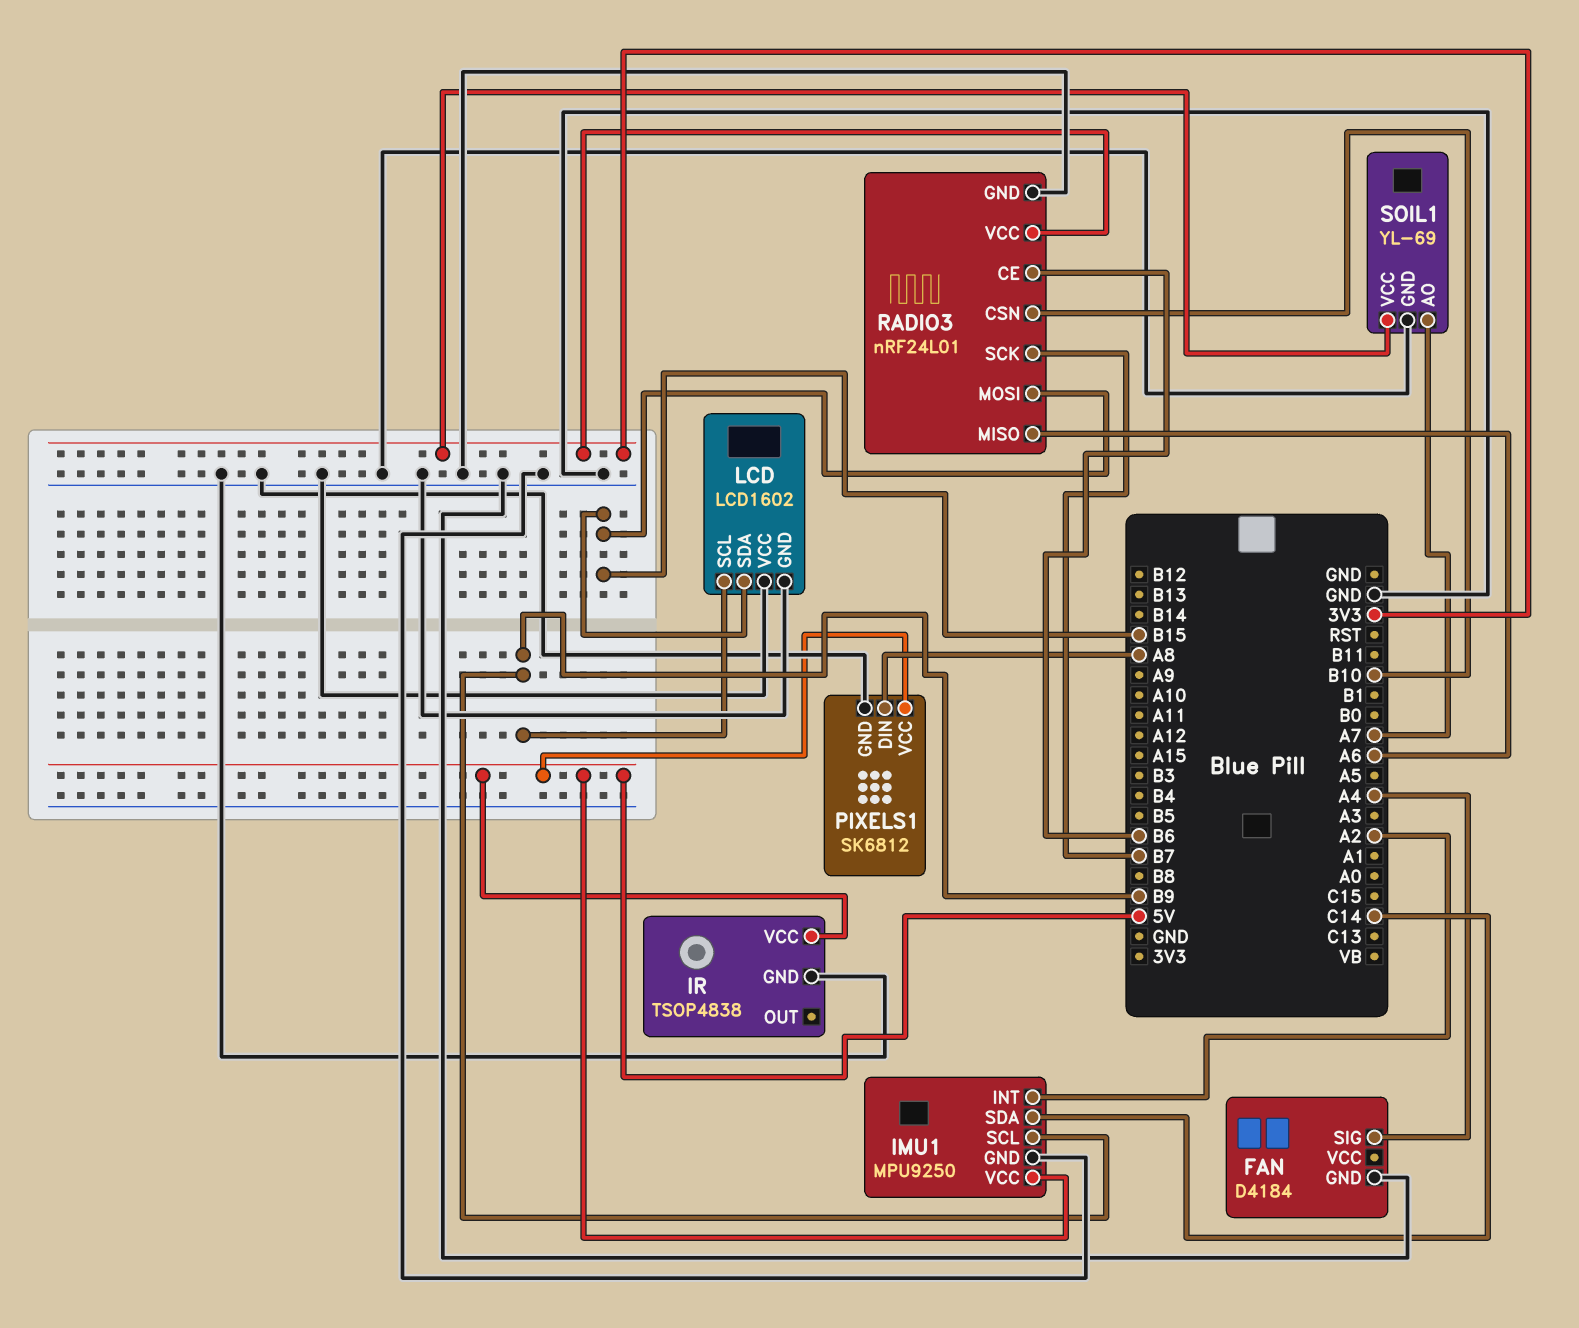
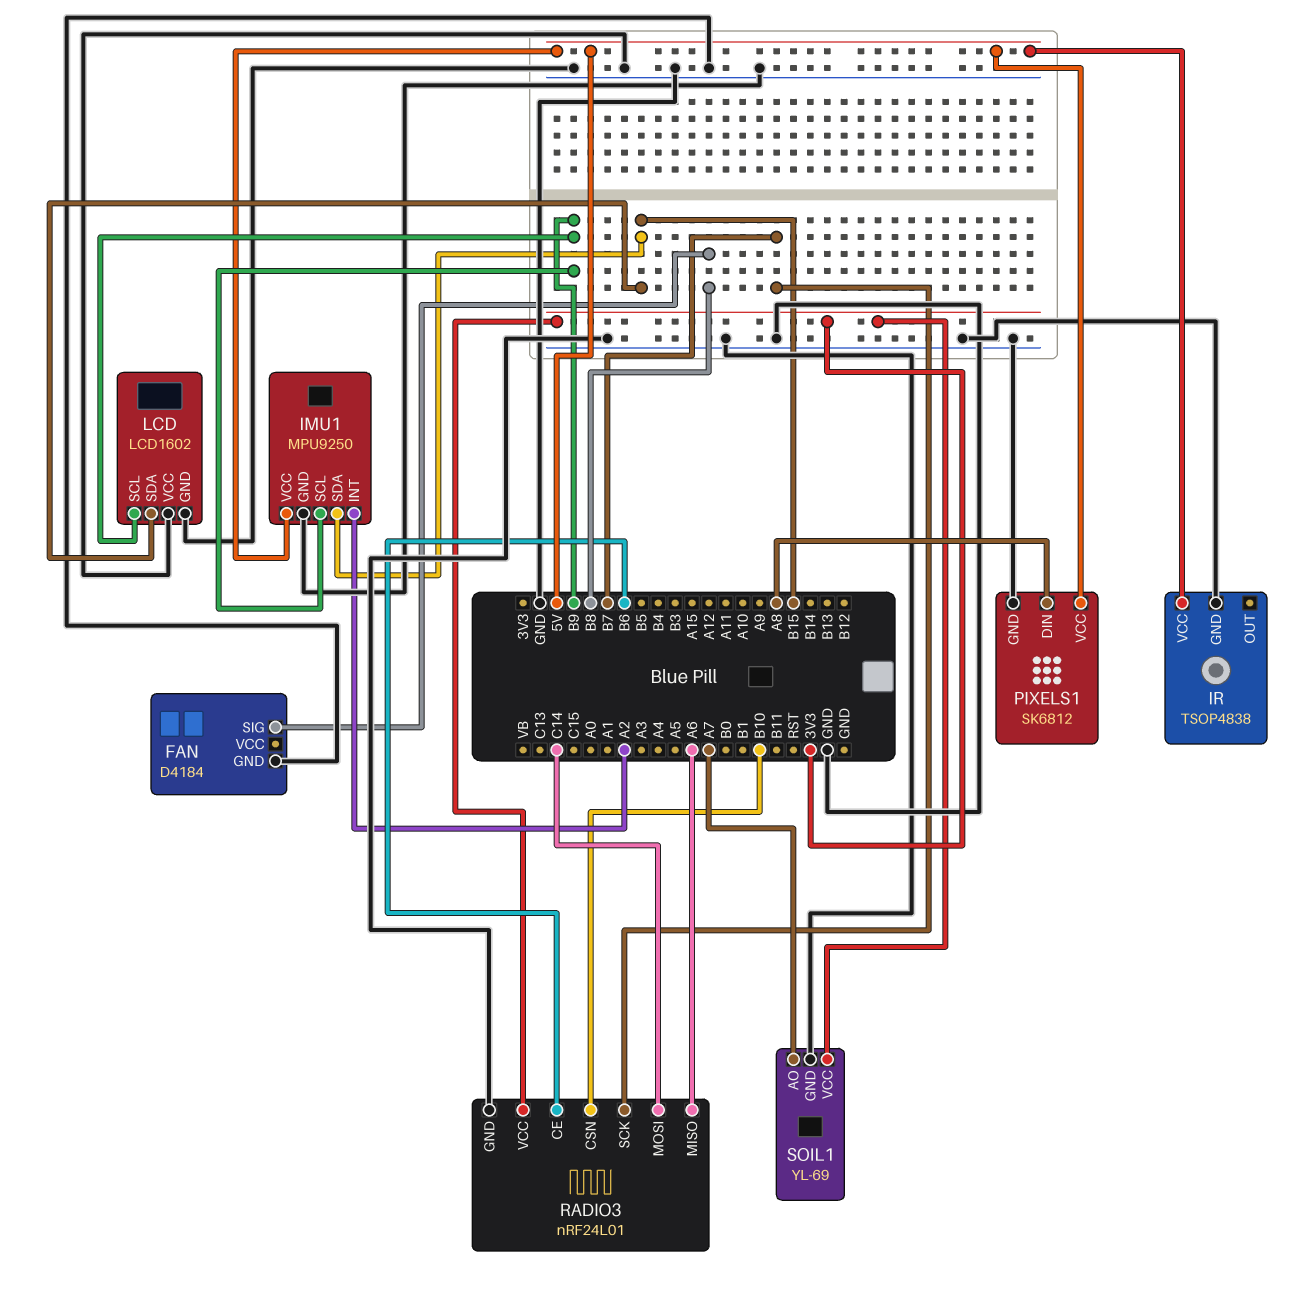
FAN pin SIG: A4 -> B8
IMU1 pin SDA: C14 -> B15
RADIO3 pin MOSI: B15 -> C14

